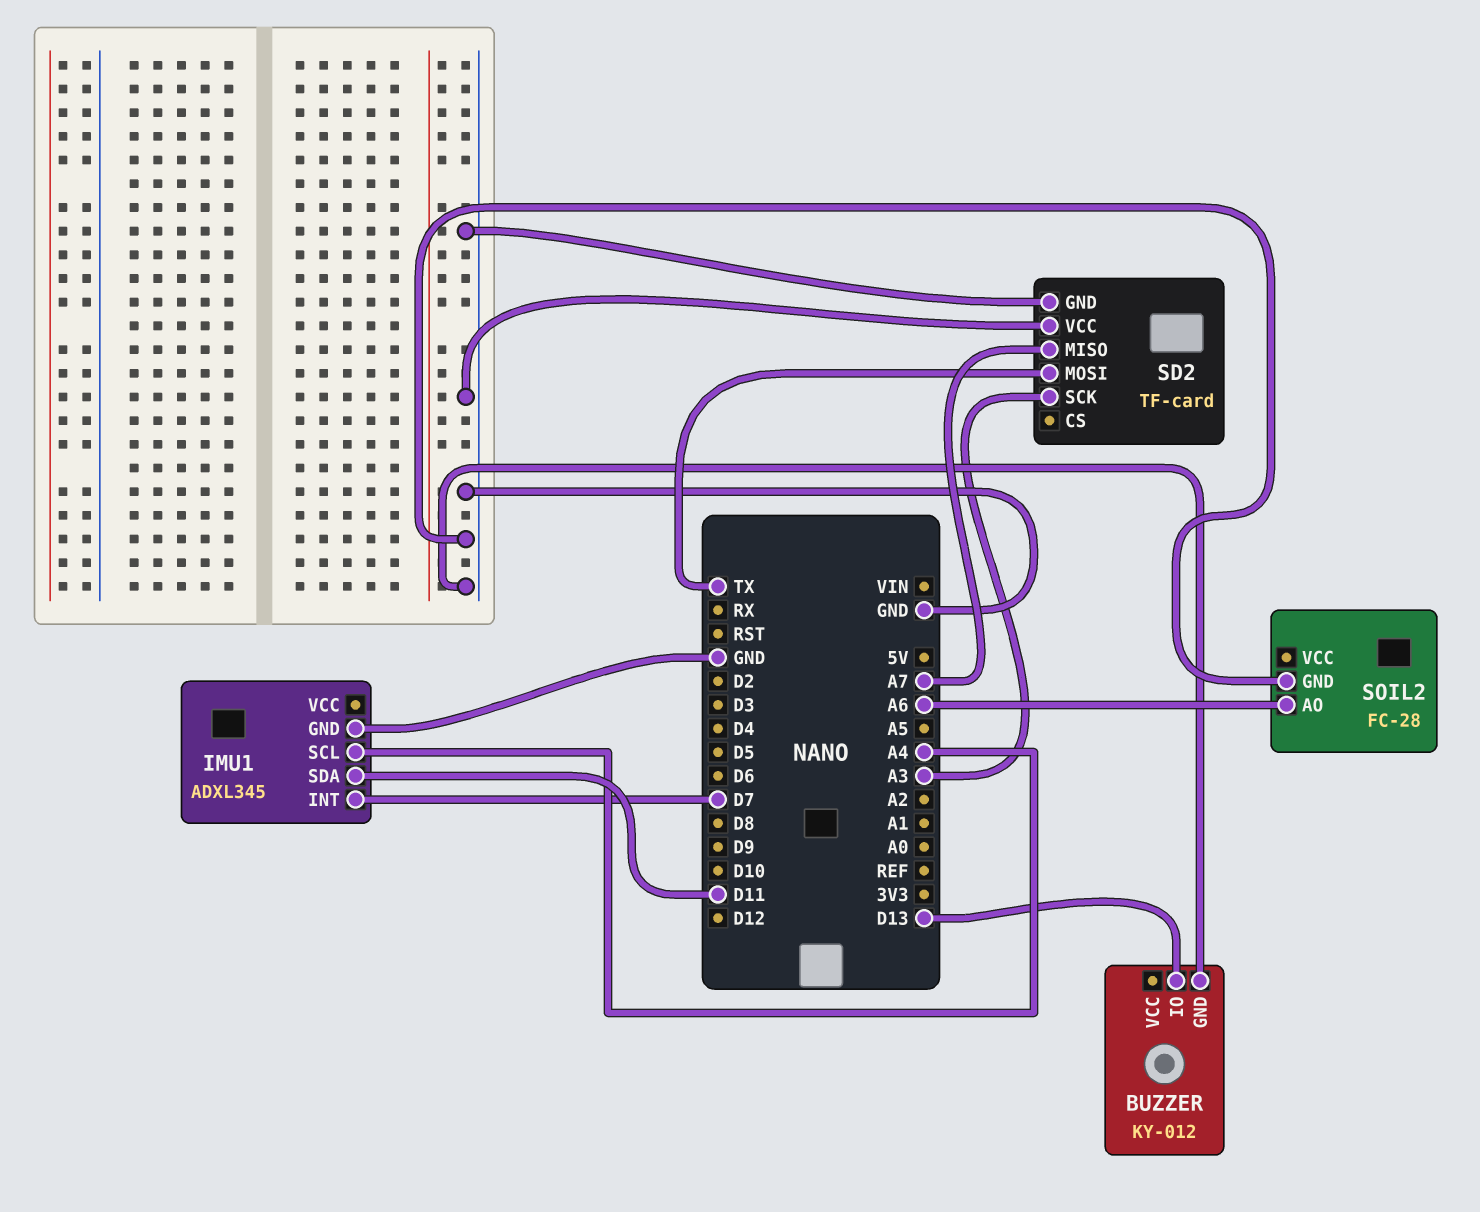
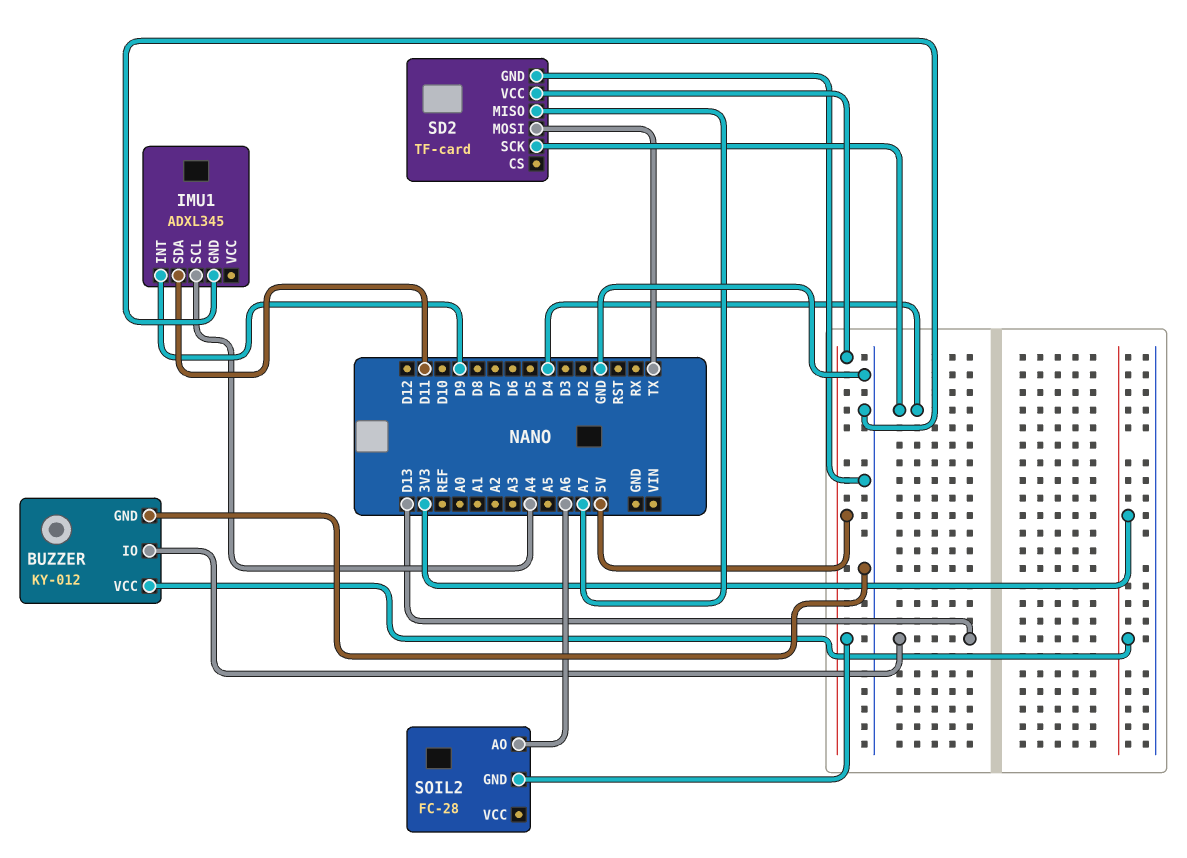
BUZZER pin VCC: none -> 3V3
IMU1 pin INT: D7 -> D9
SD2 pin SCK: A3 -> D4
SD2 pin VCC: GND -> 5V
SOIL2 pin GND: GND -> 5V

